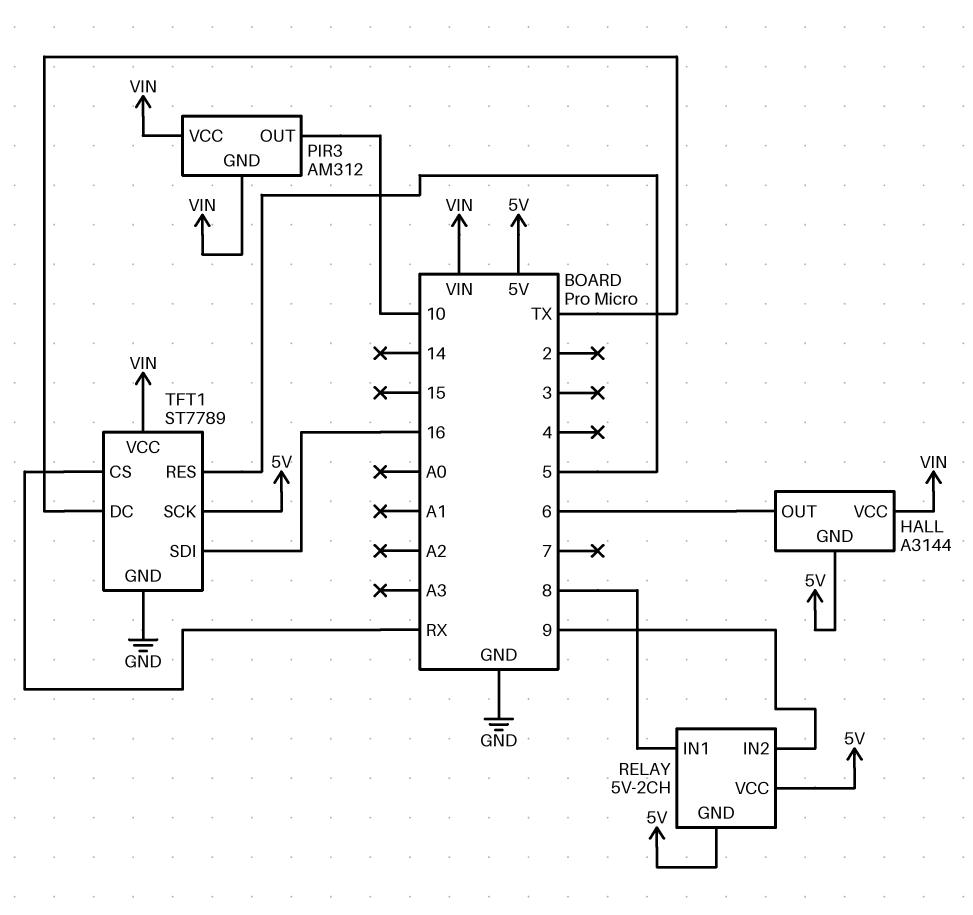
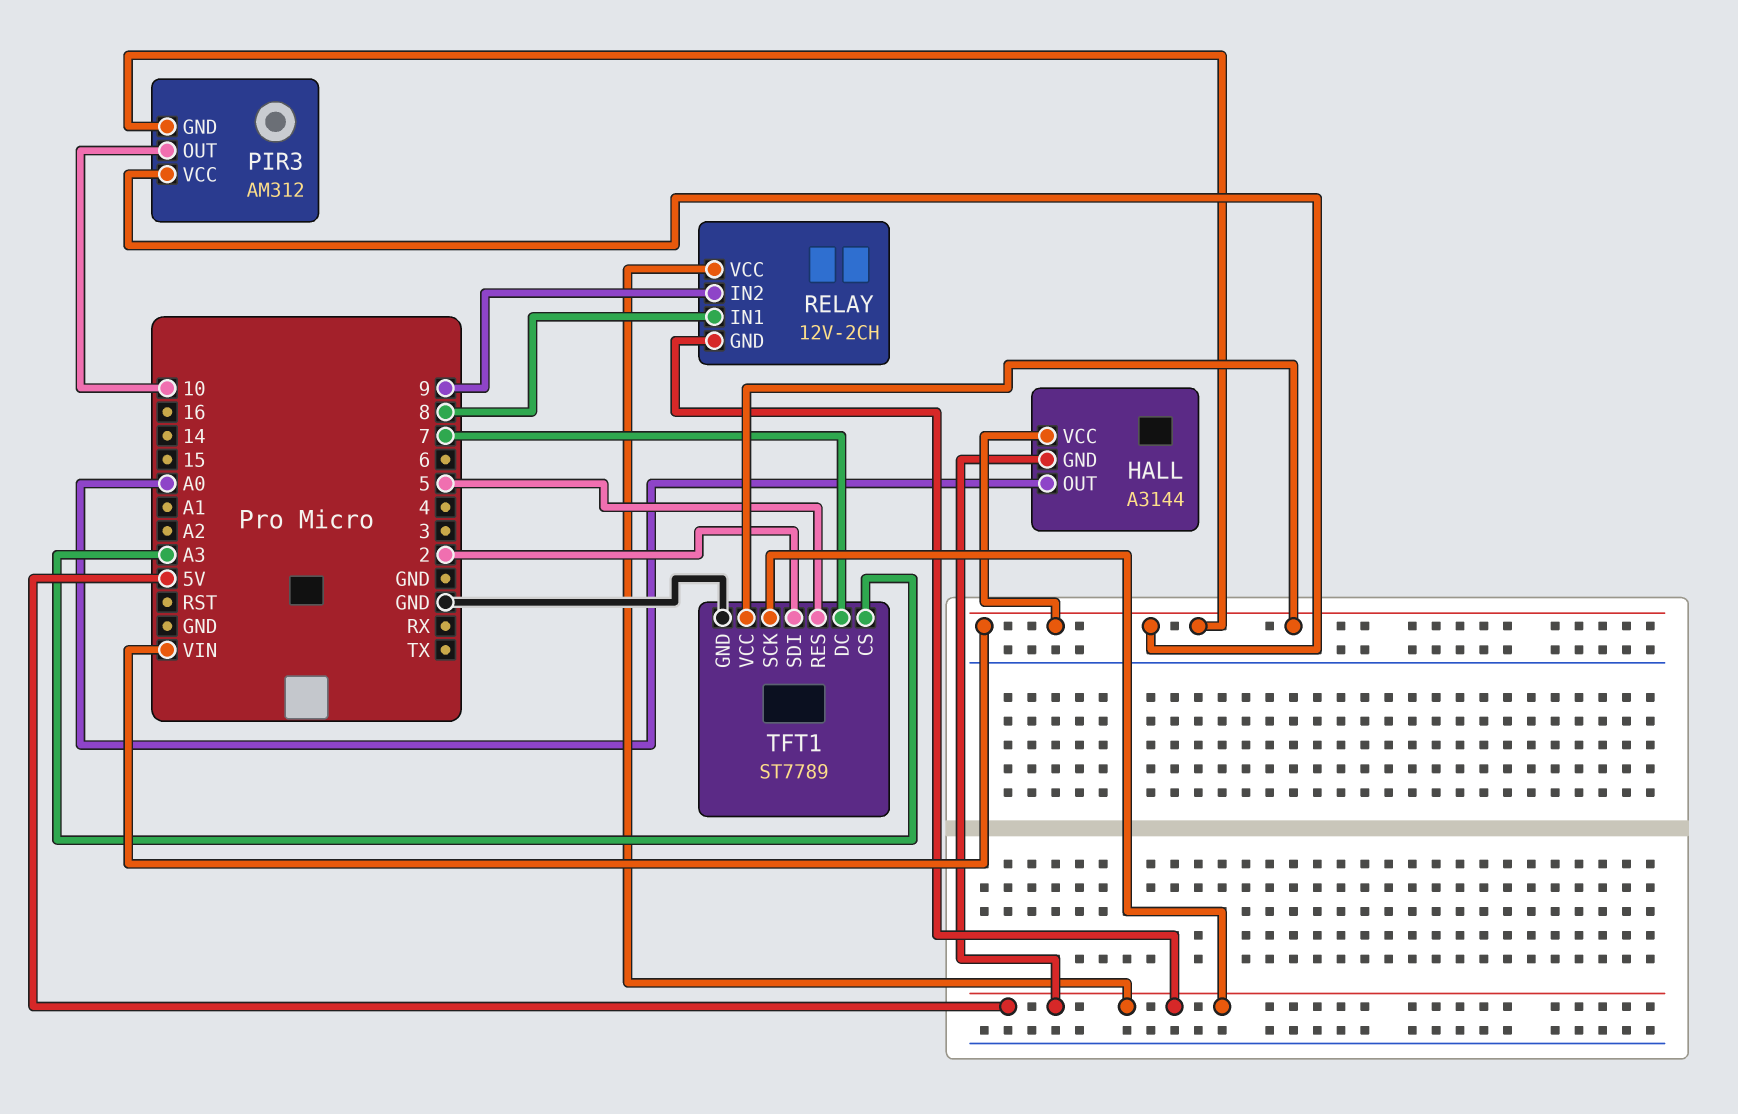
HALL pin OUT: 6 -> A0
RELAY: 5V-2CH -> 12V-2CH
TFT1 pin CS: RX -> A3
TFT1 pin DC: TX -> 7
TFT1 pin SDI: 16 -> 2

